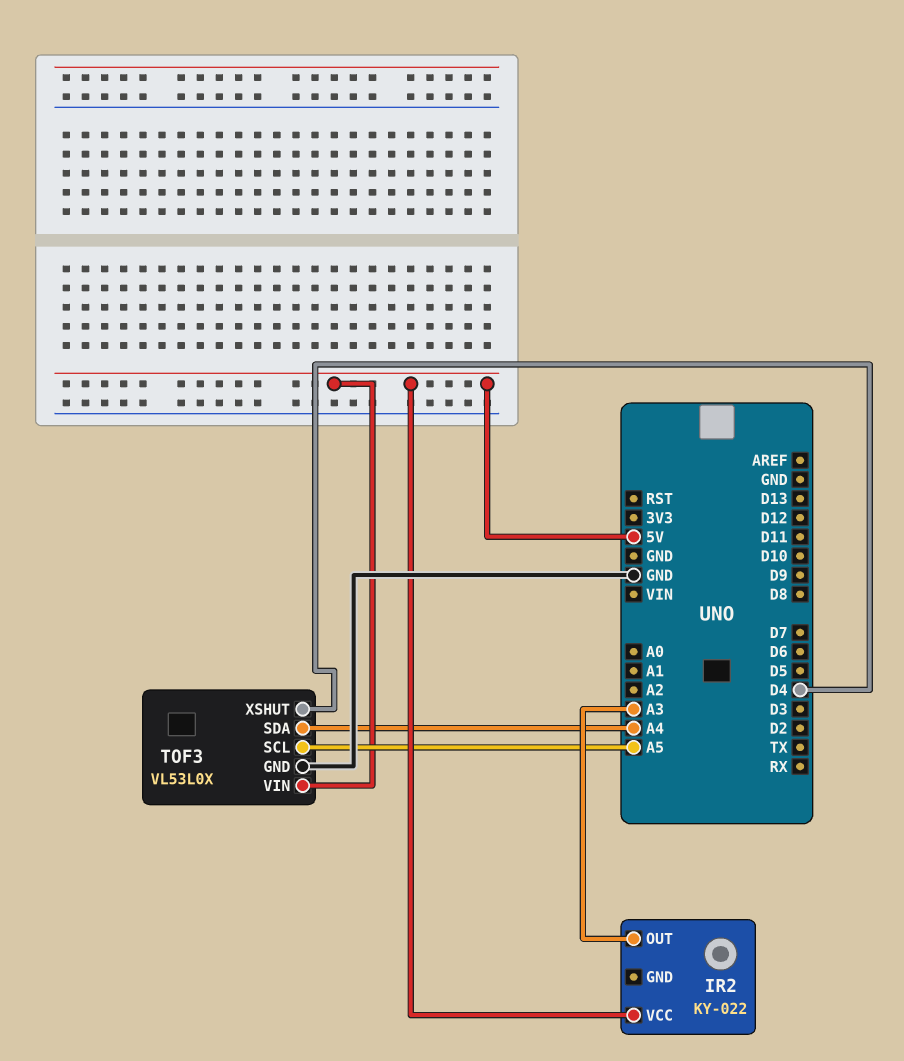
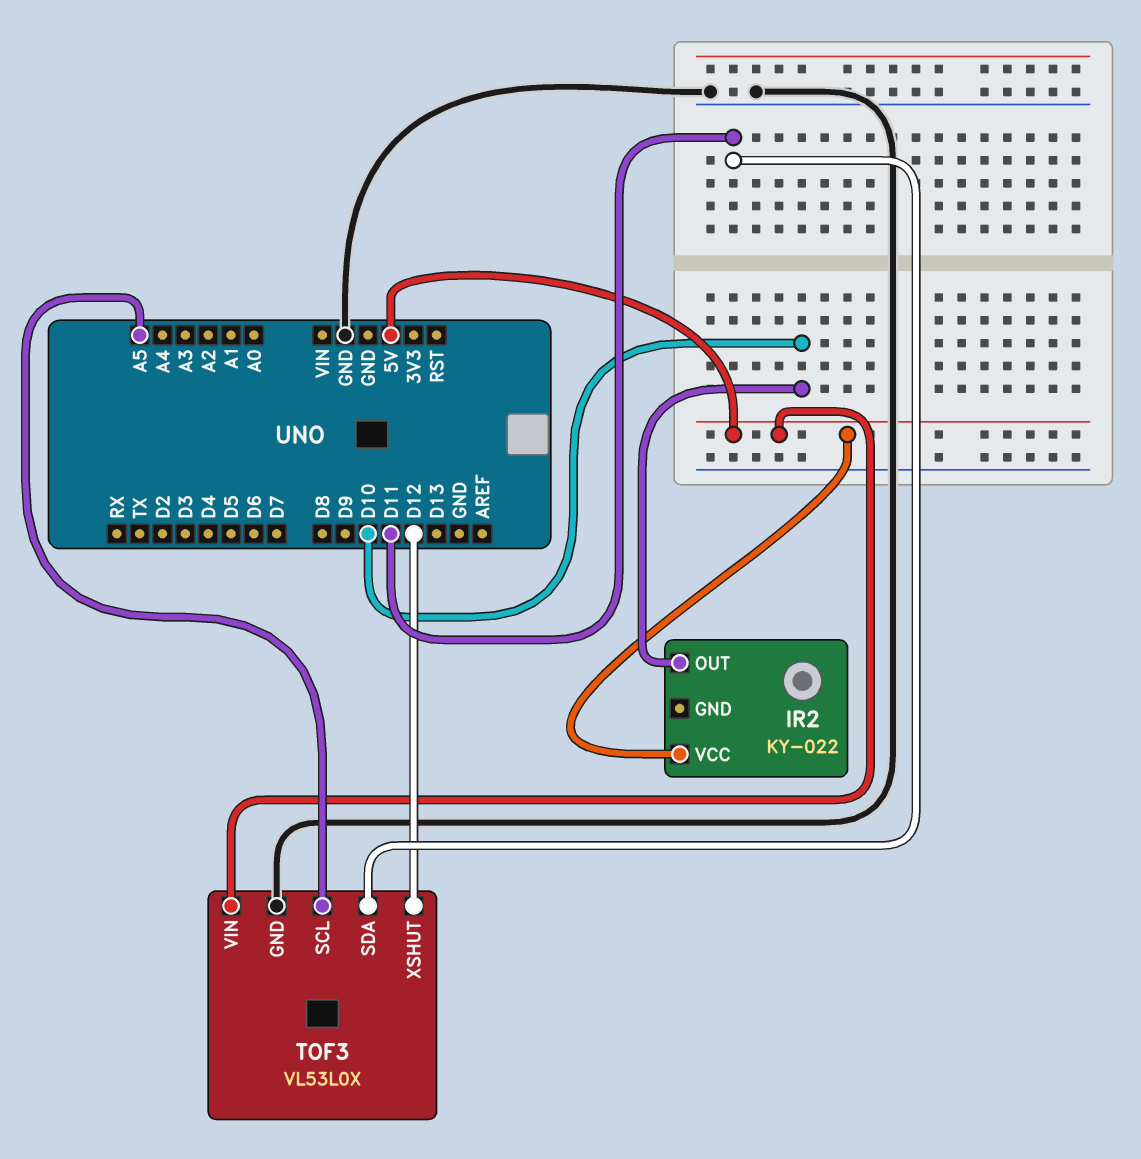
IR2 pin OUT: A3 -> D10
TOF3 pin SDA: A4 -> D11
TOF3 pin XSHUT: D4 -> D12

